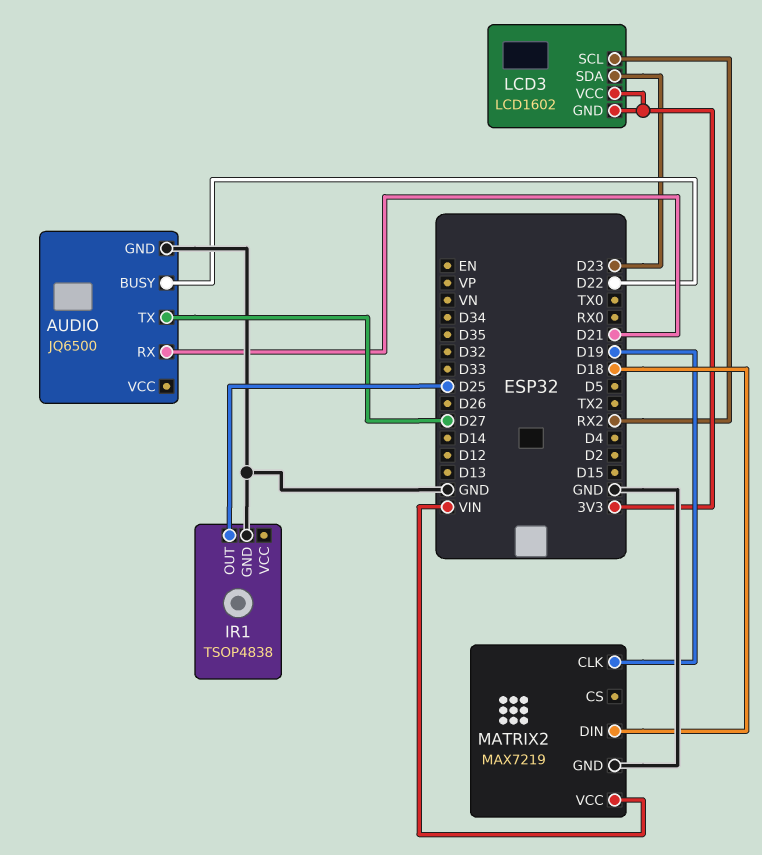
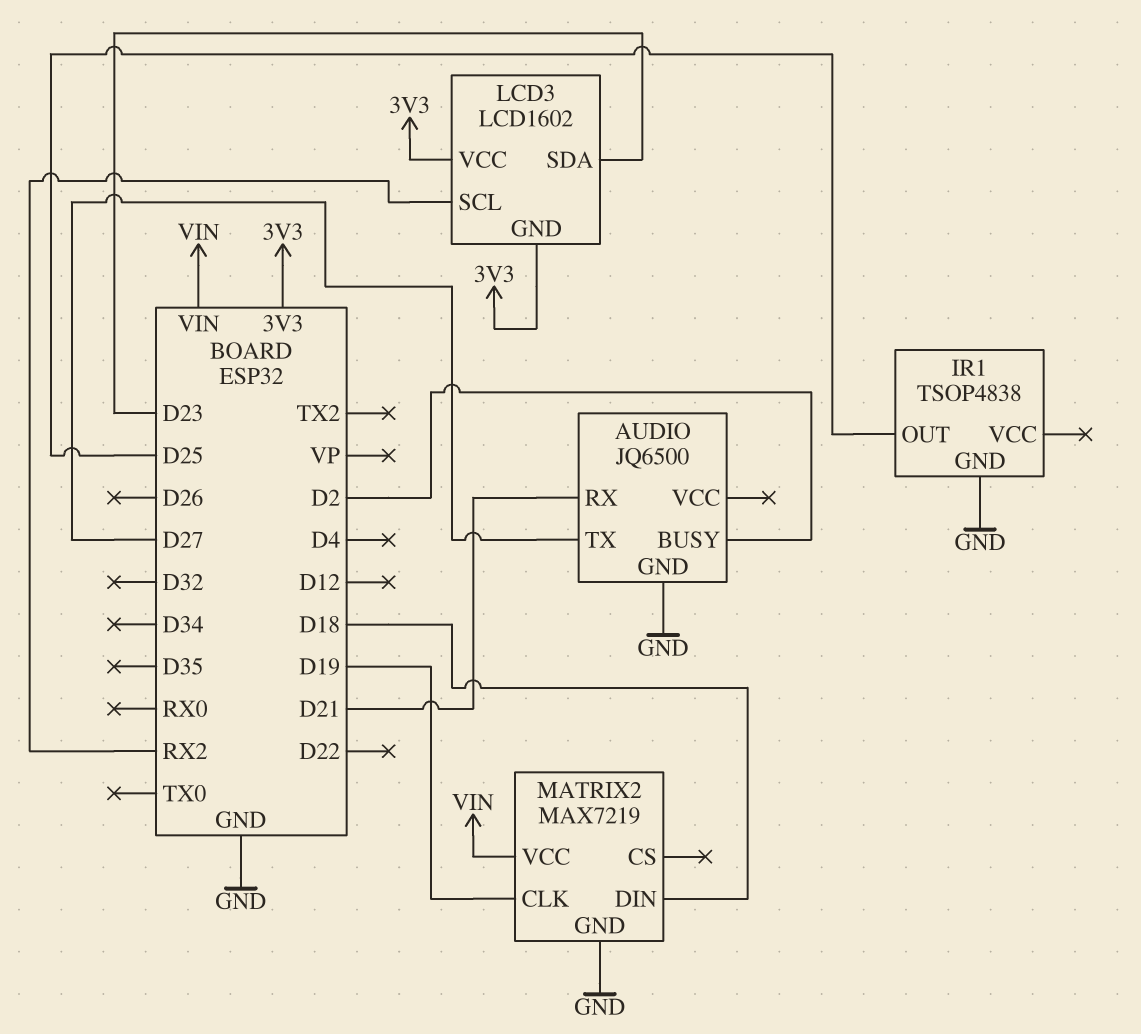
AUDIO pin BUSY: D22 -> D2

